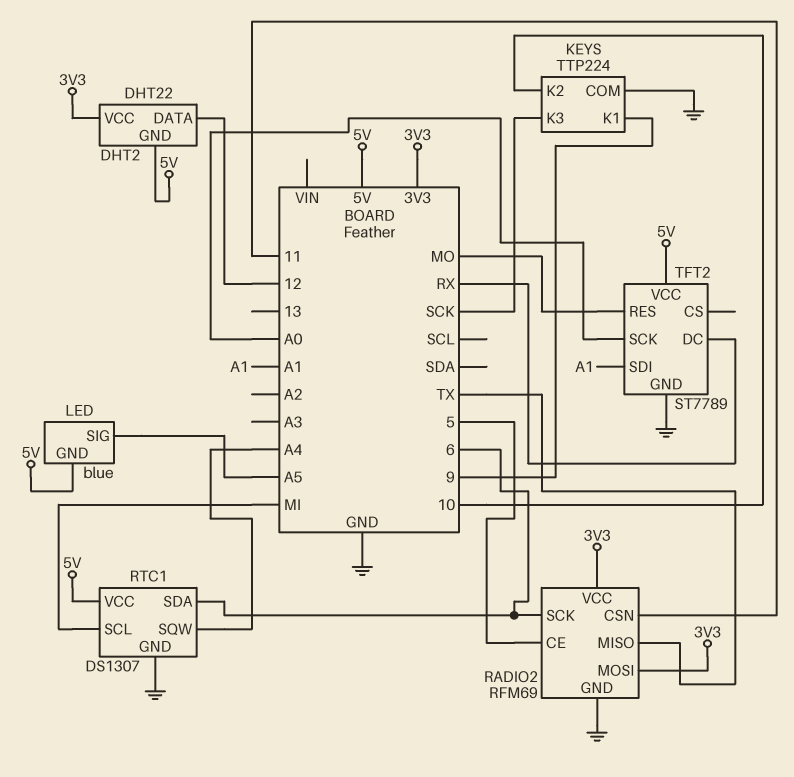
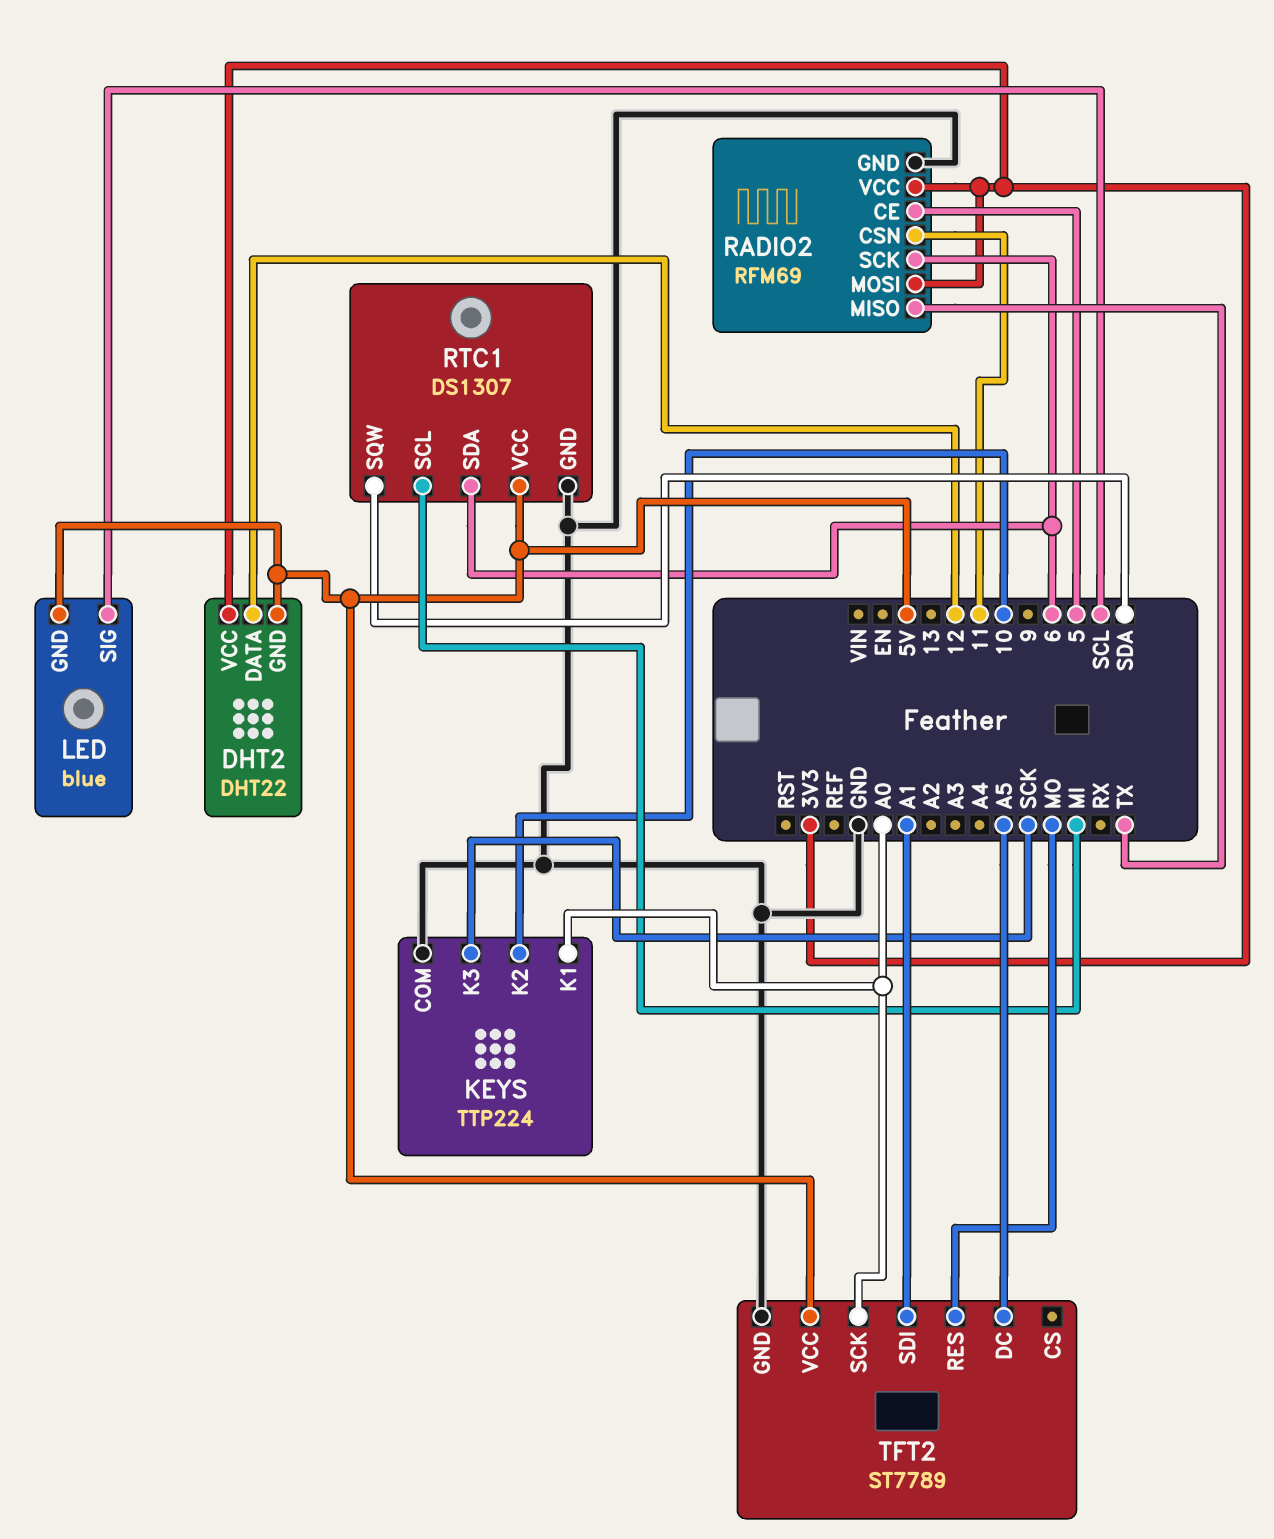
KEYS pin K1: 9 -> A0
LED pin SIG: A5 -> SCL
RTC1 pin SQW: A4 -> SDA
TFT2 pin DC: RX -> A5

